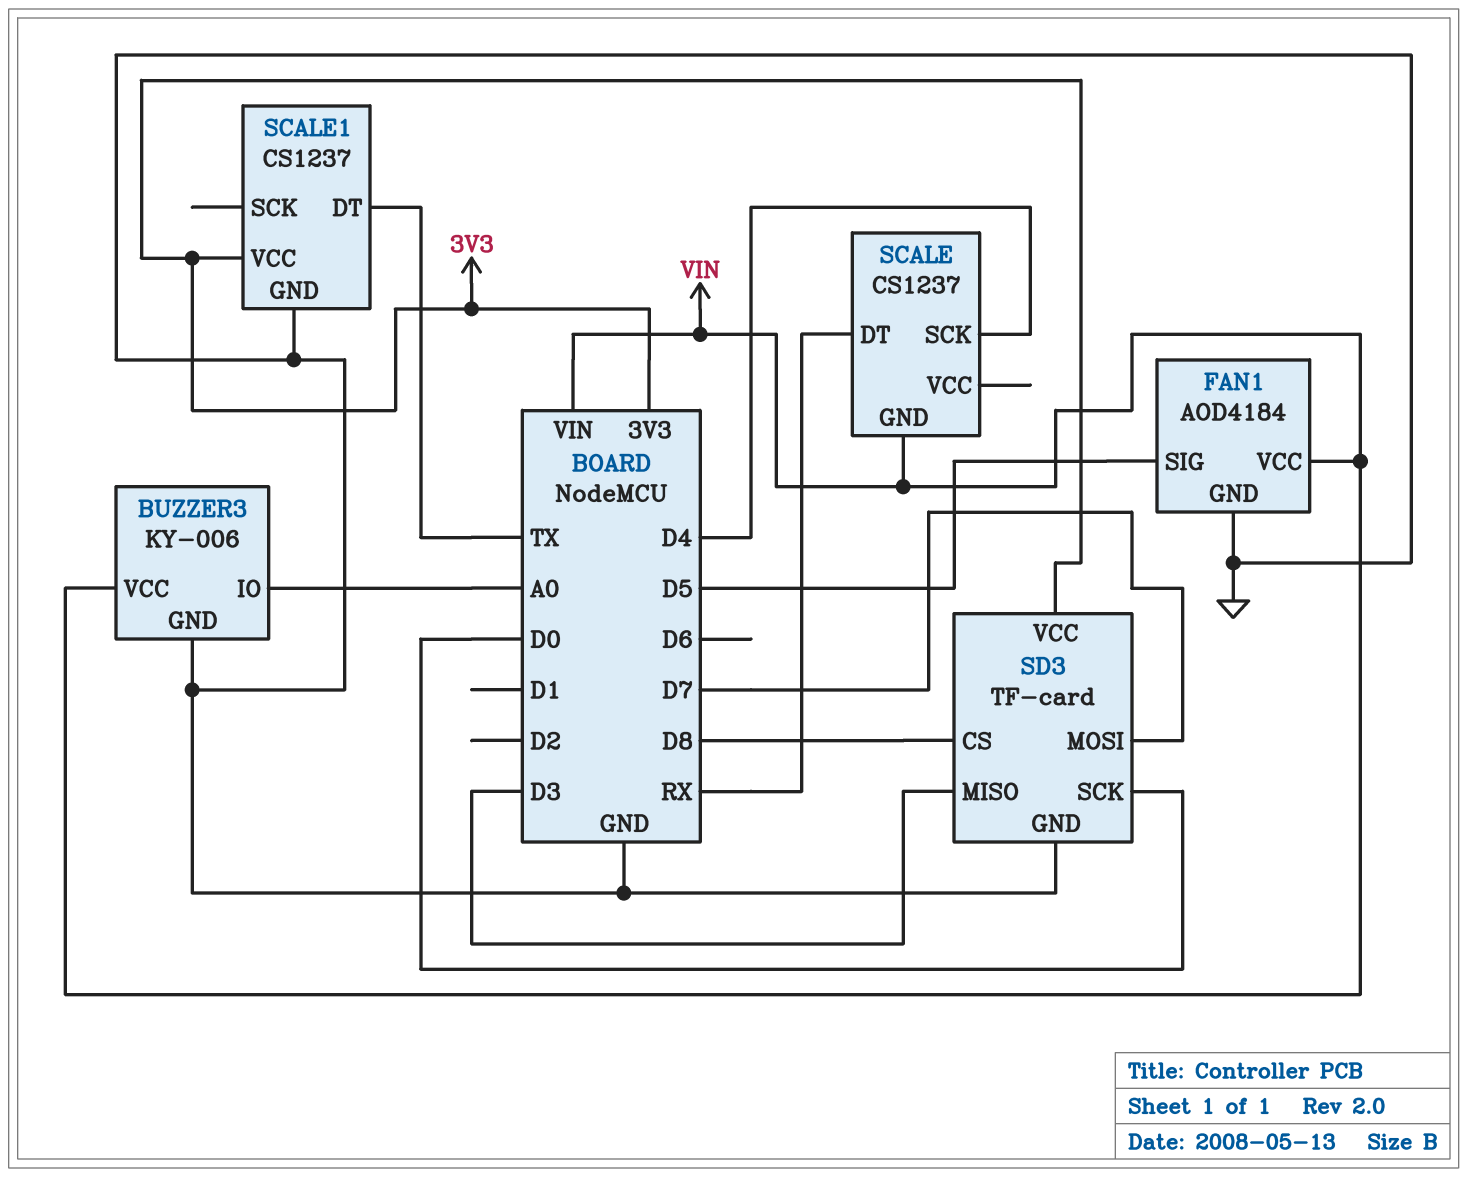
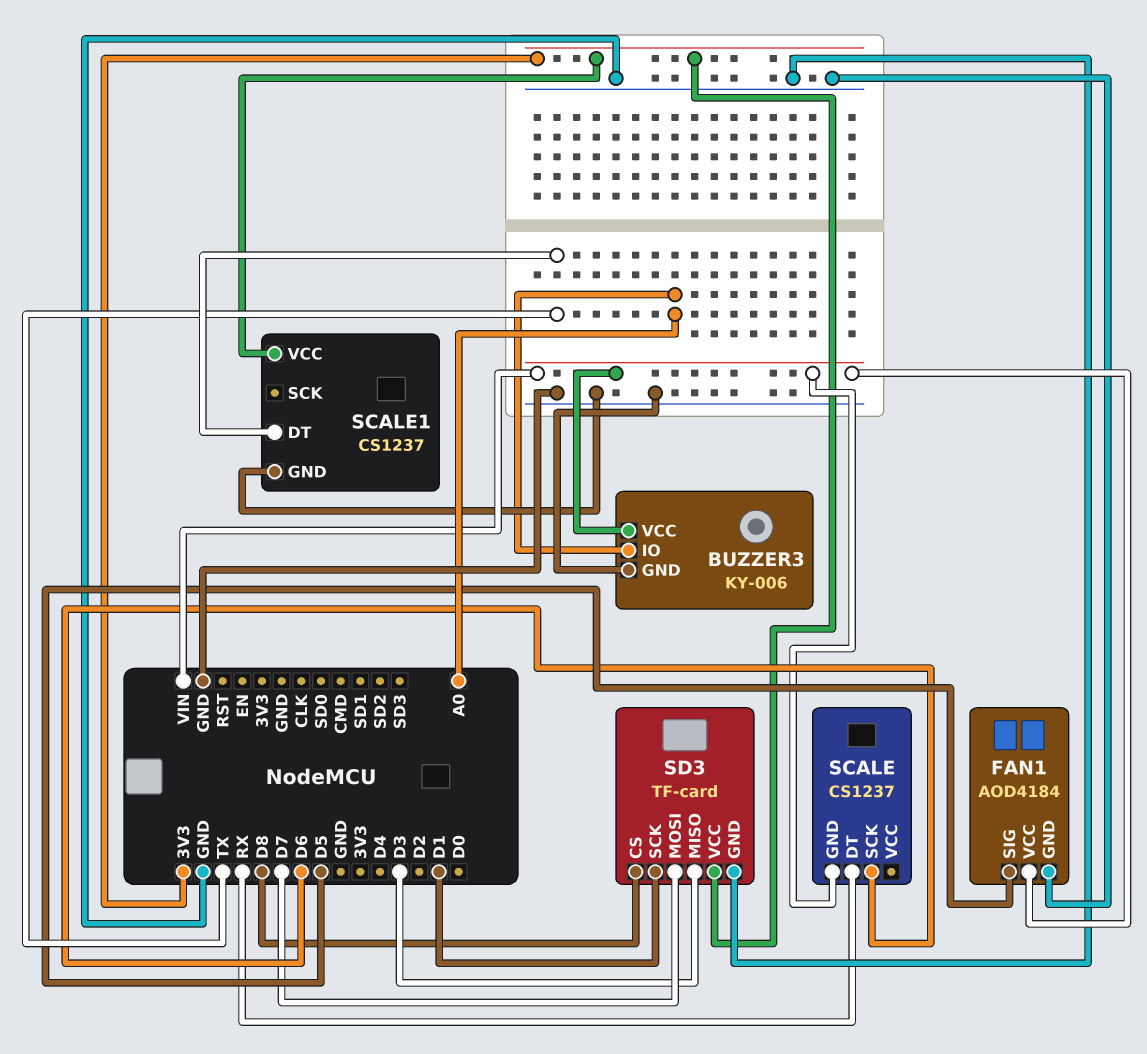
SCALE pin SCK: D4 -> D6
SD3 pin SCK: D0 -> D1

